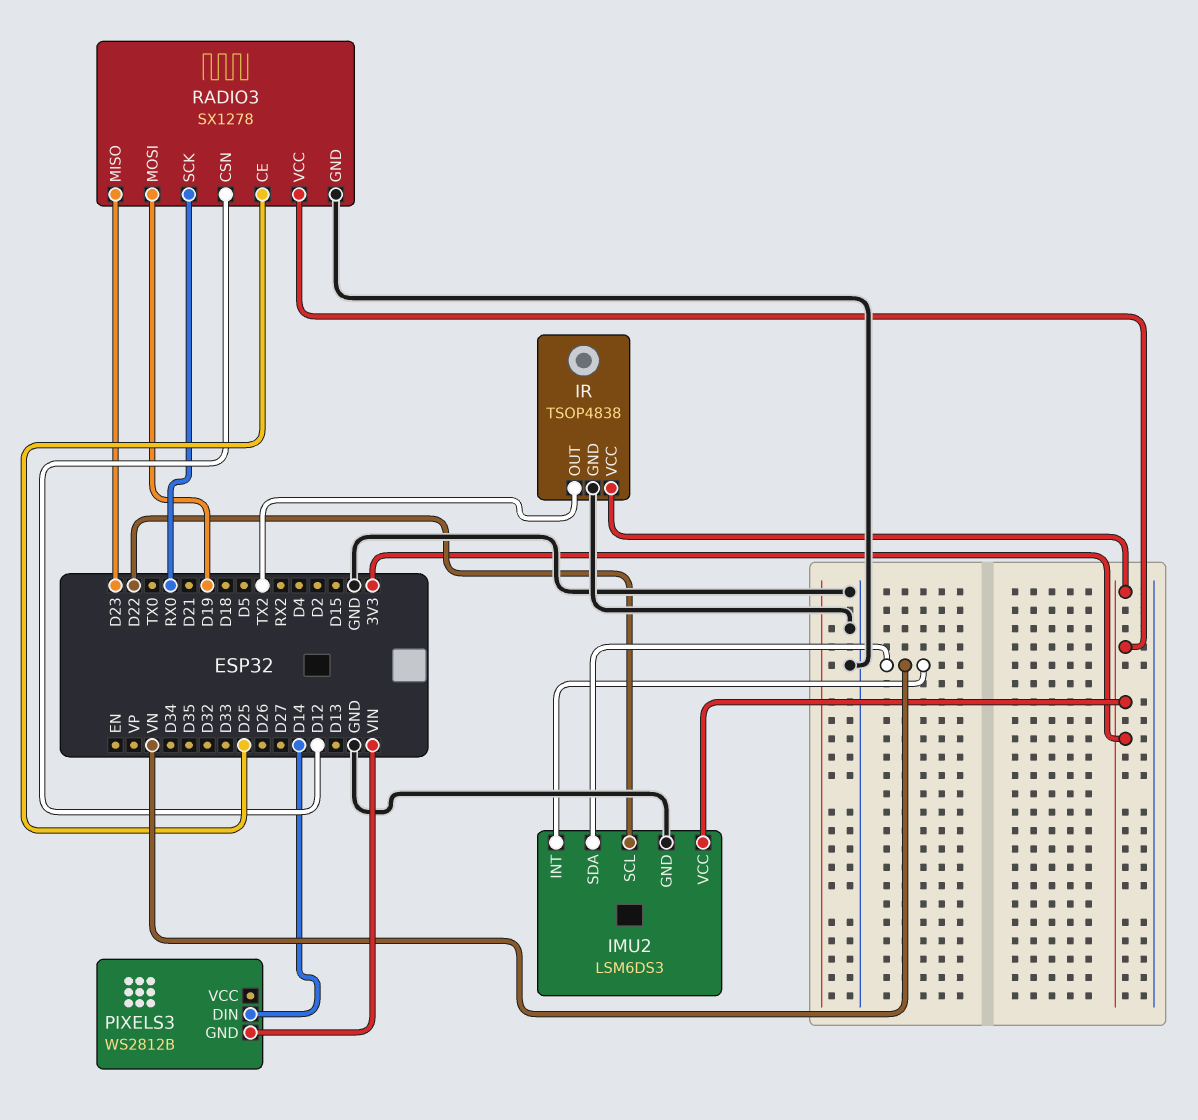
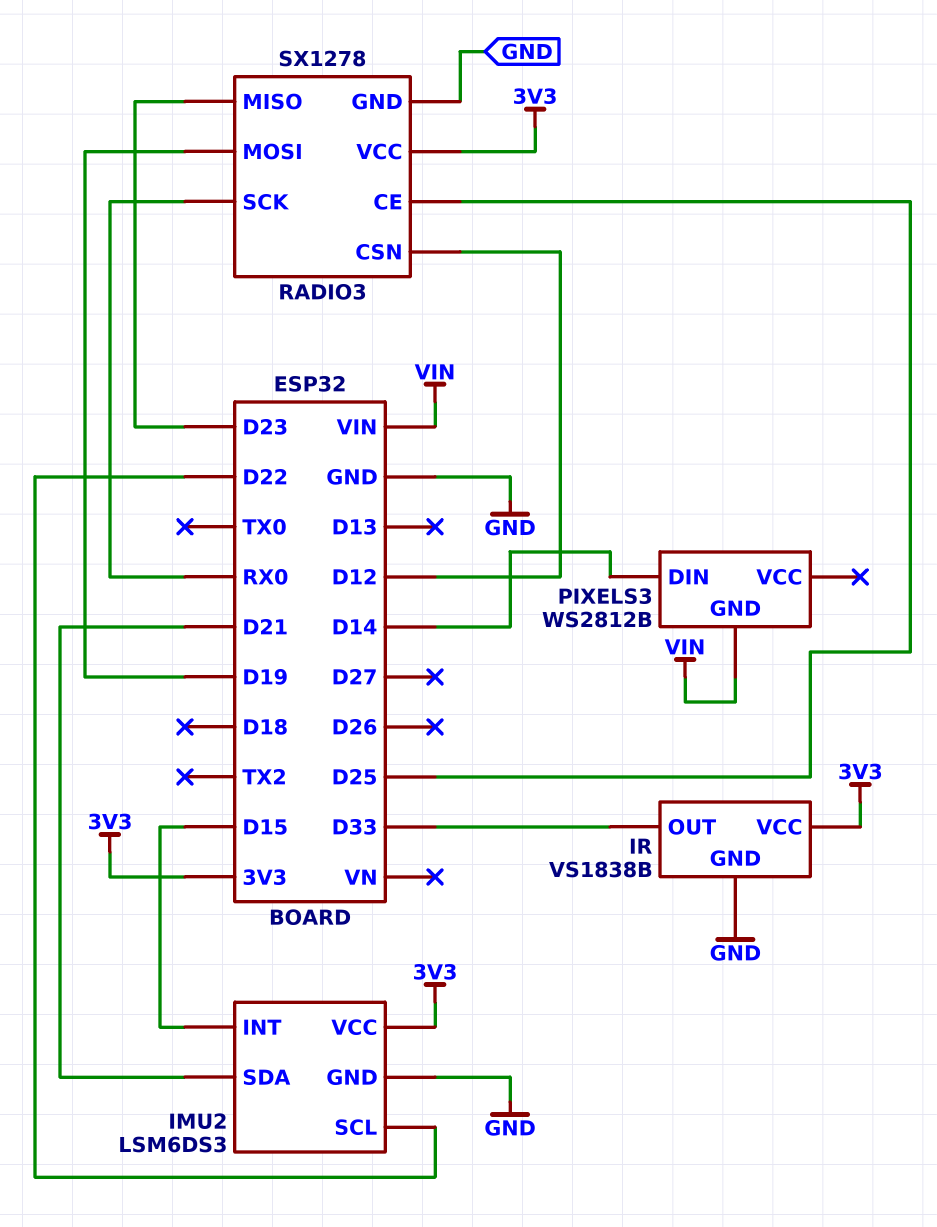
IMU2 pin INT: VN -> D15
IMU2 pin SDA: VN -> D21
IR: TSOP4838 -> VS1838B
IR pin OUT: TX2 -> D33

